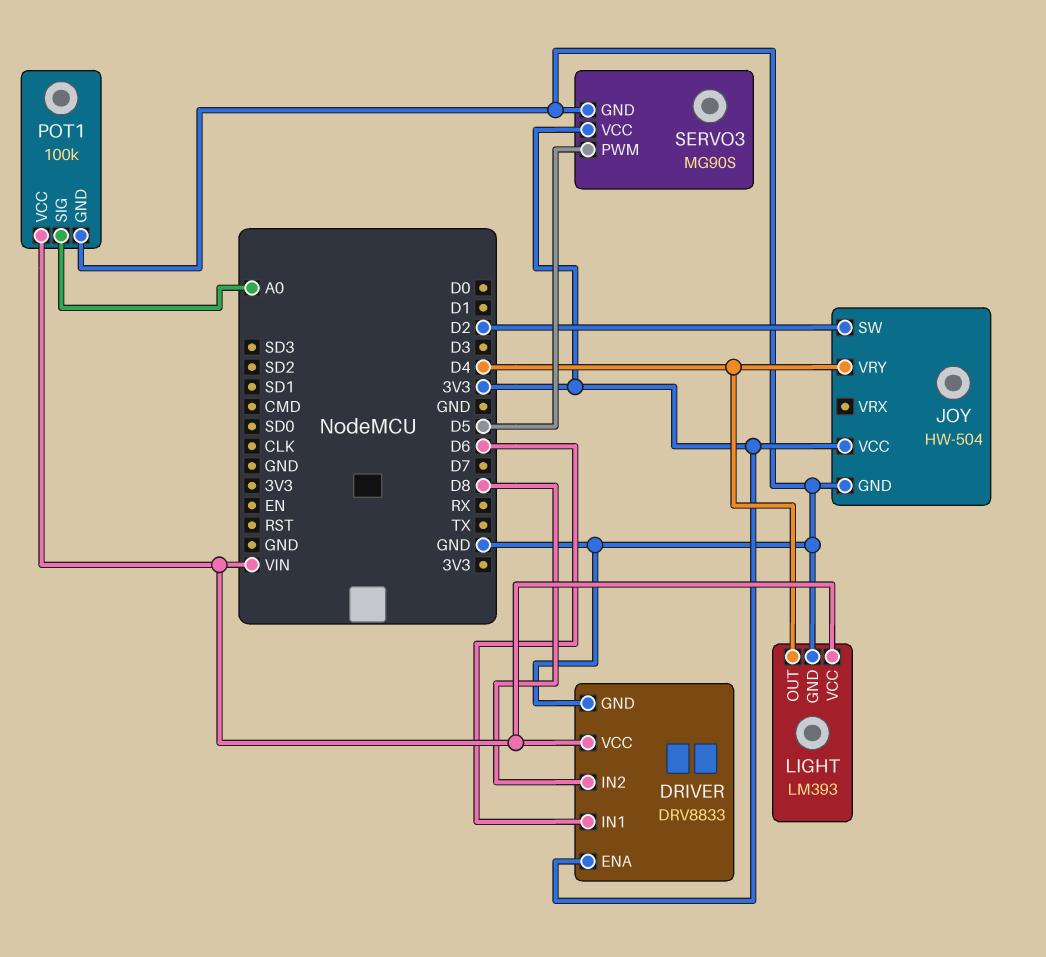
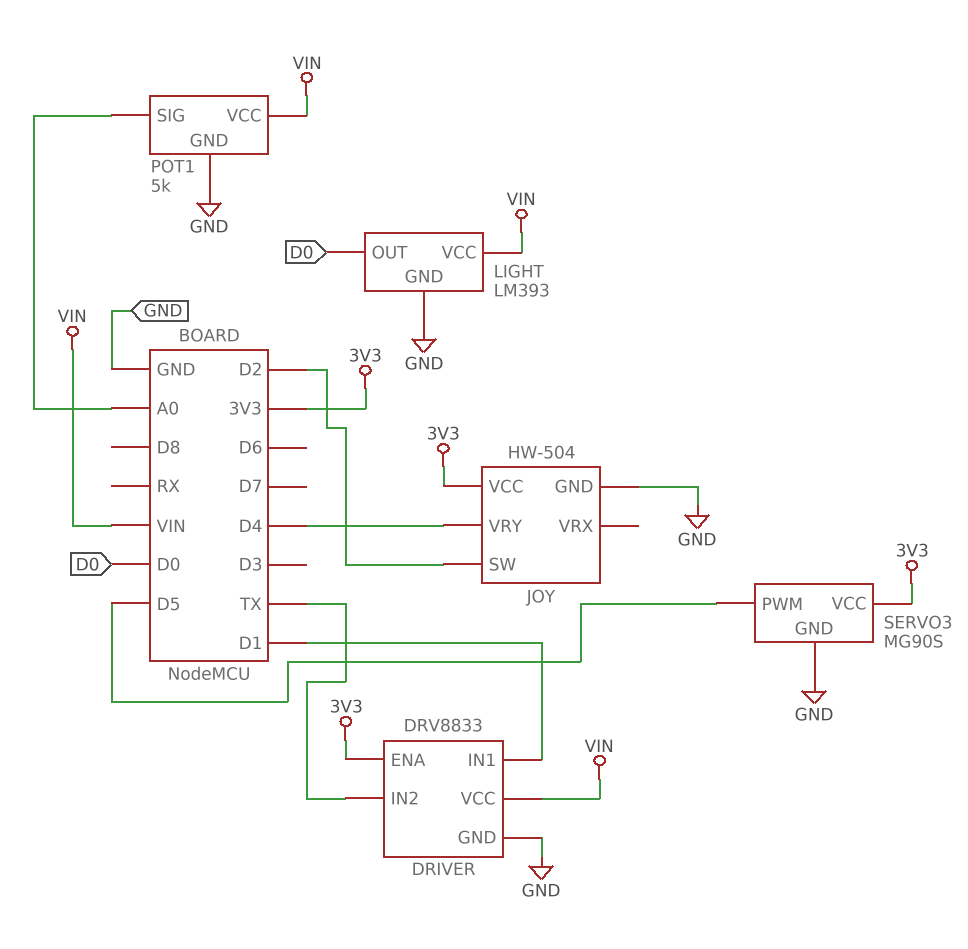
DRIVER pin IN1: D6 -> D1
DRIVER pin IN2: D8 -> TX
LIGHT pin OUT: D4 -> D0
POT1: 100k -> 5k

